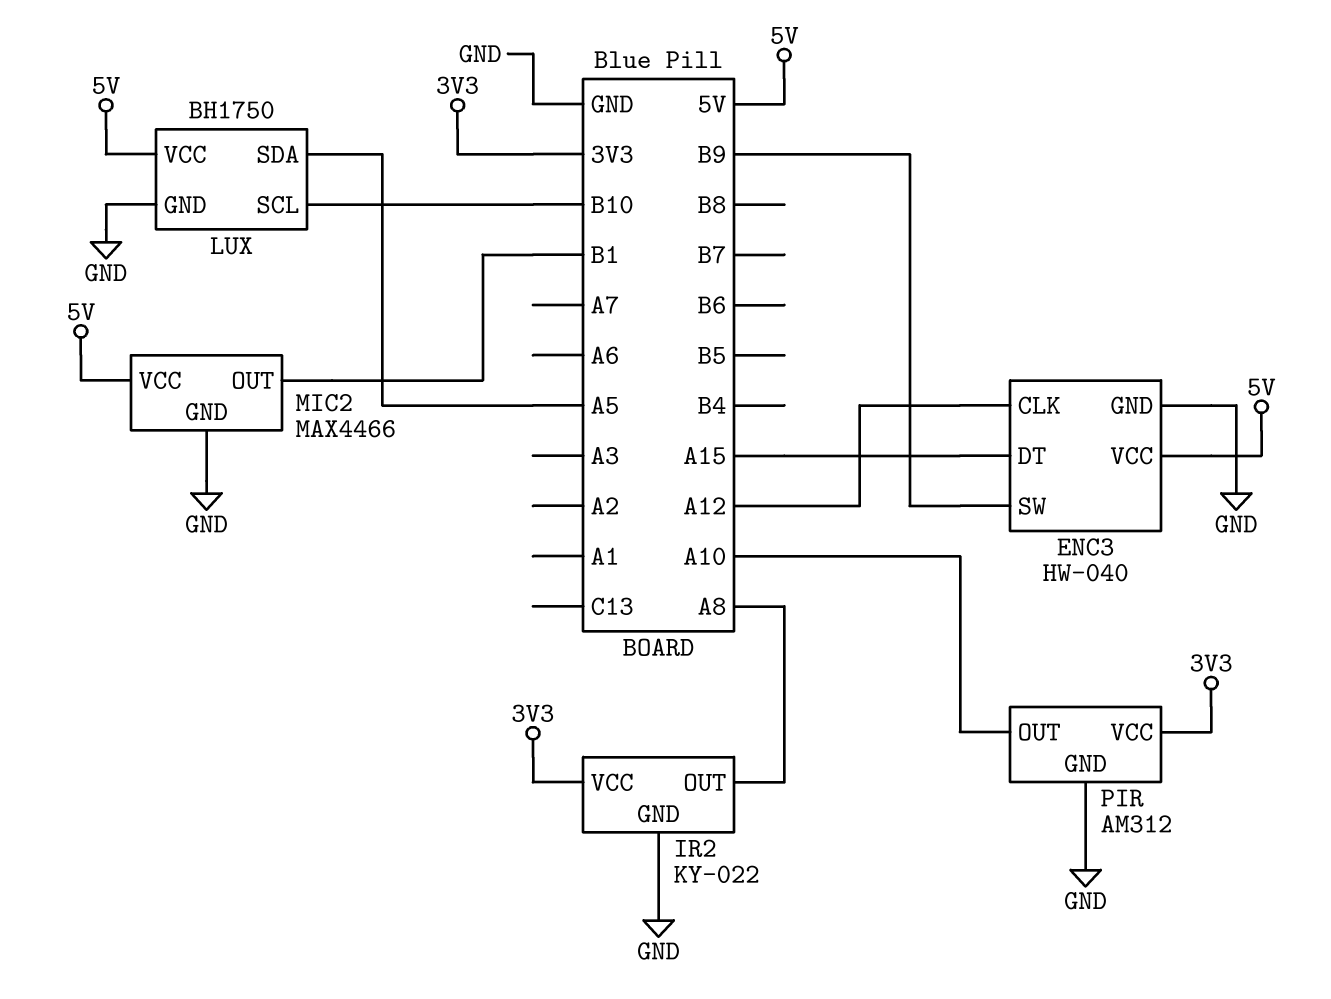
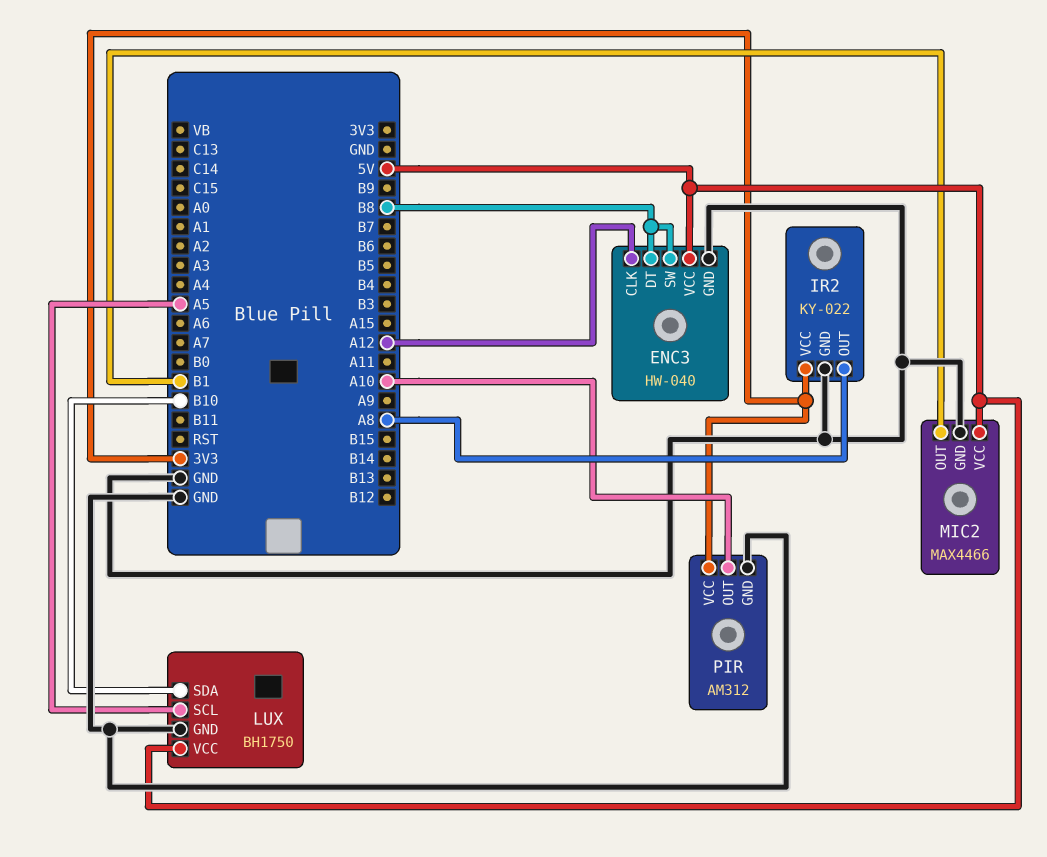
ENC3 pin DT: A15 -> B8
ENC3 pin SW: B9 -> B8
LUX pin SCL: B10 -> A5
LUX pin SDA: A5 -> B10

